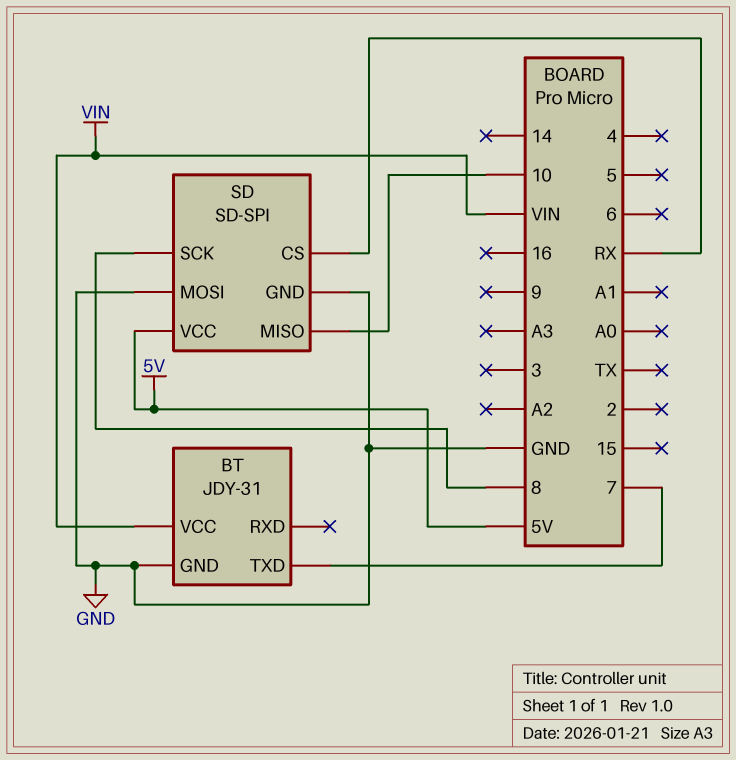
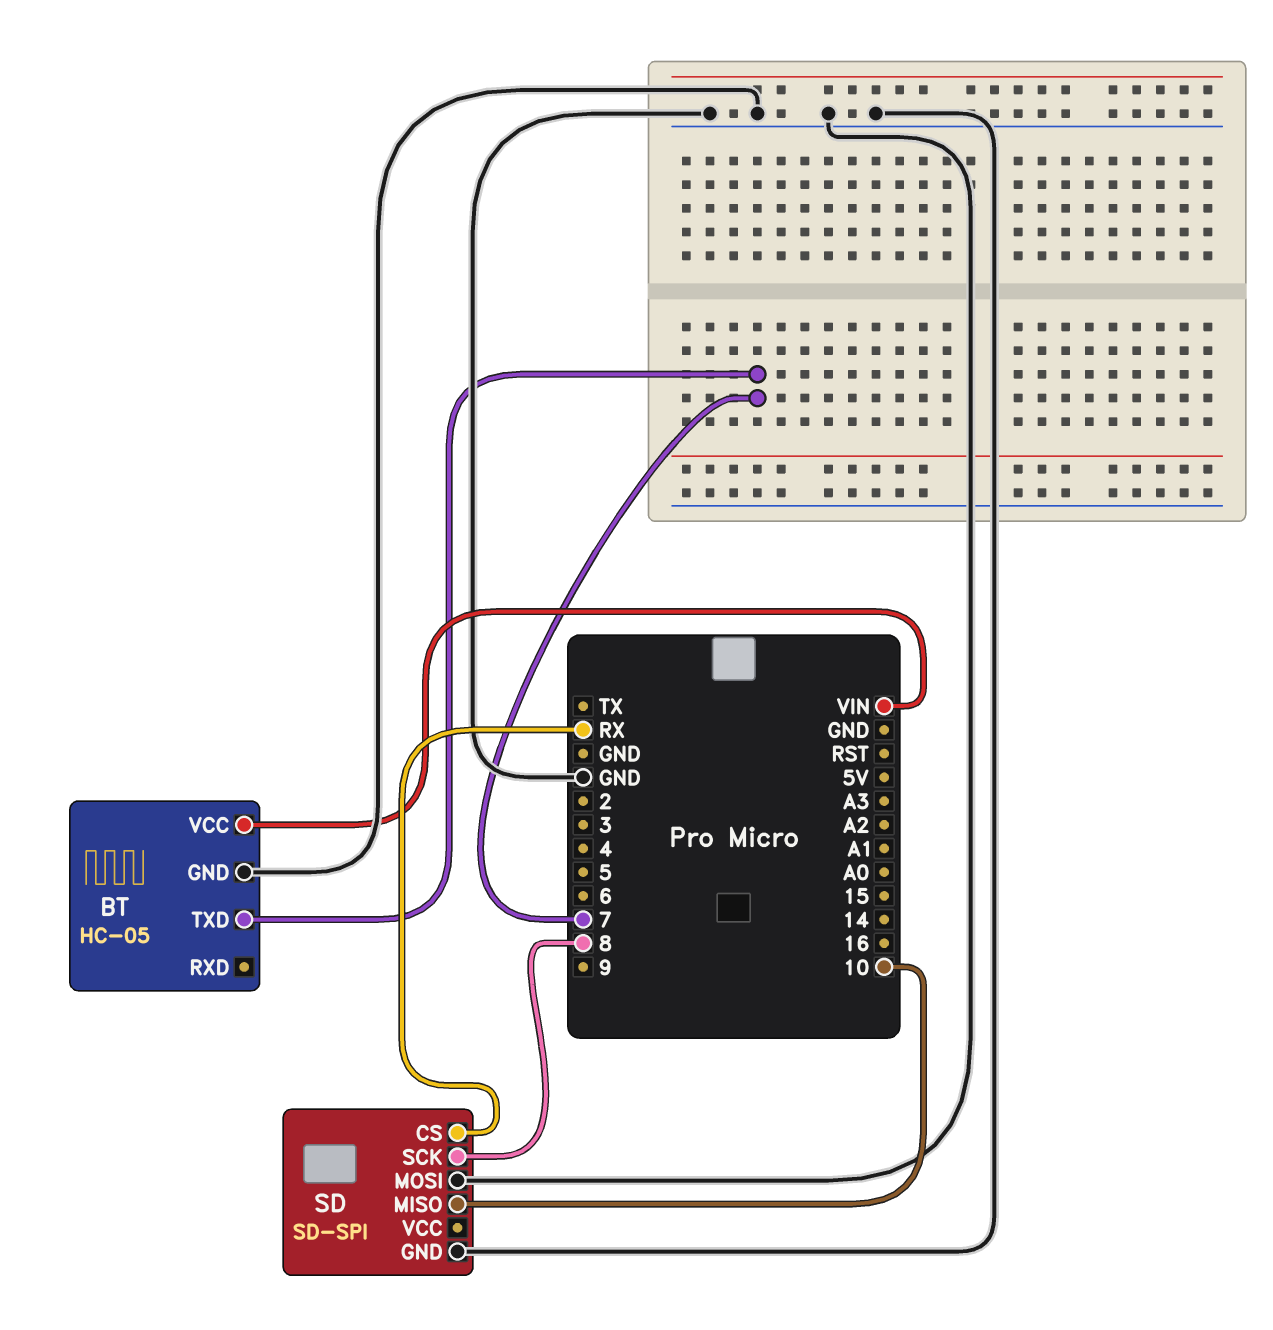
BT: JDY-31 -> HC-05
SD pin VCC: 5V -> none

